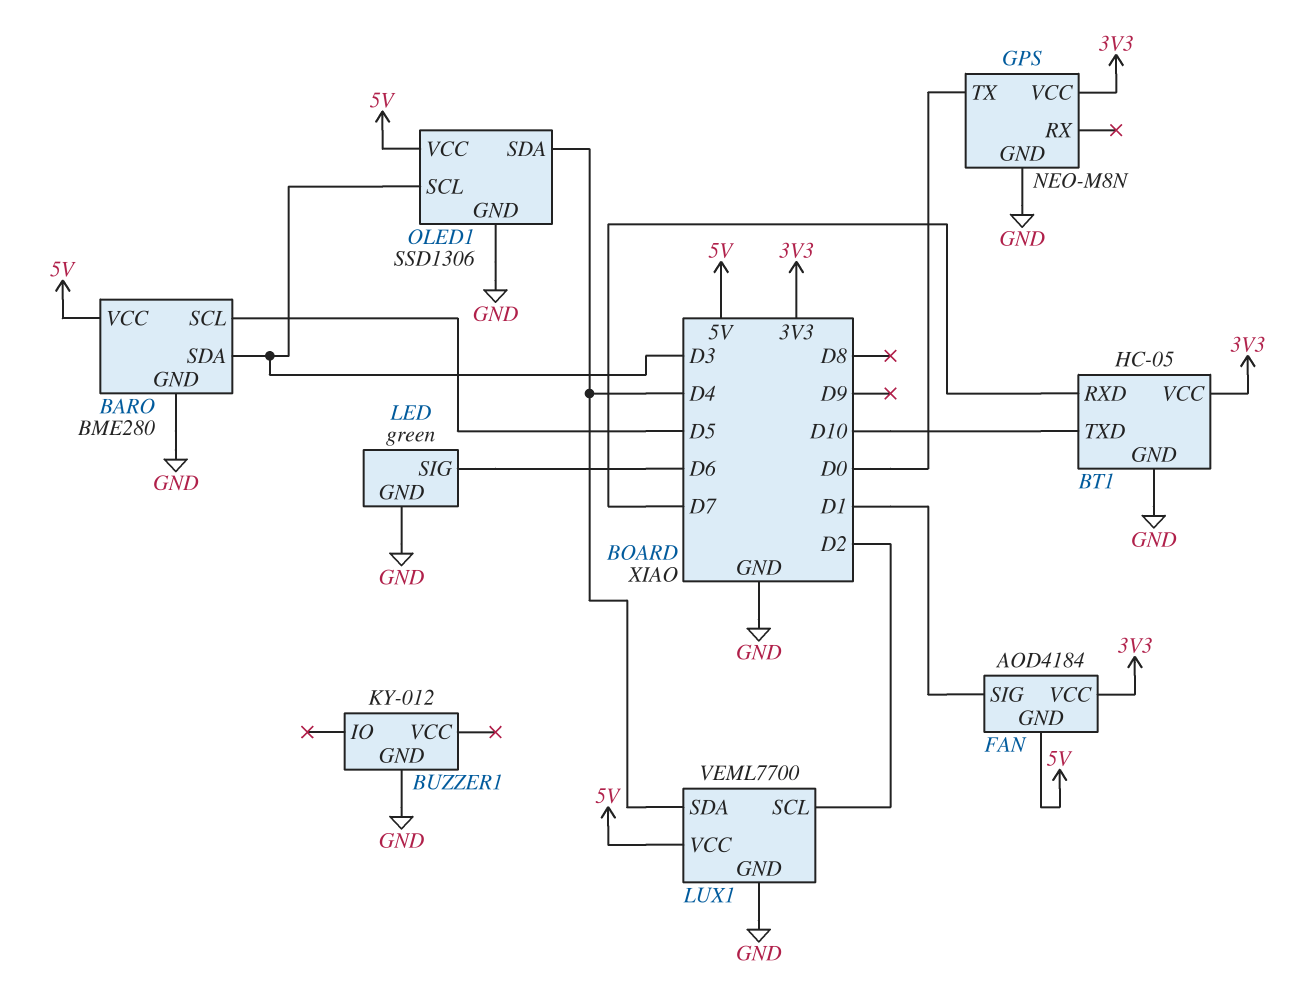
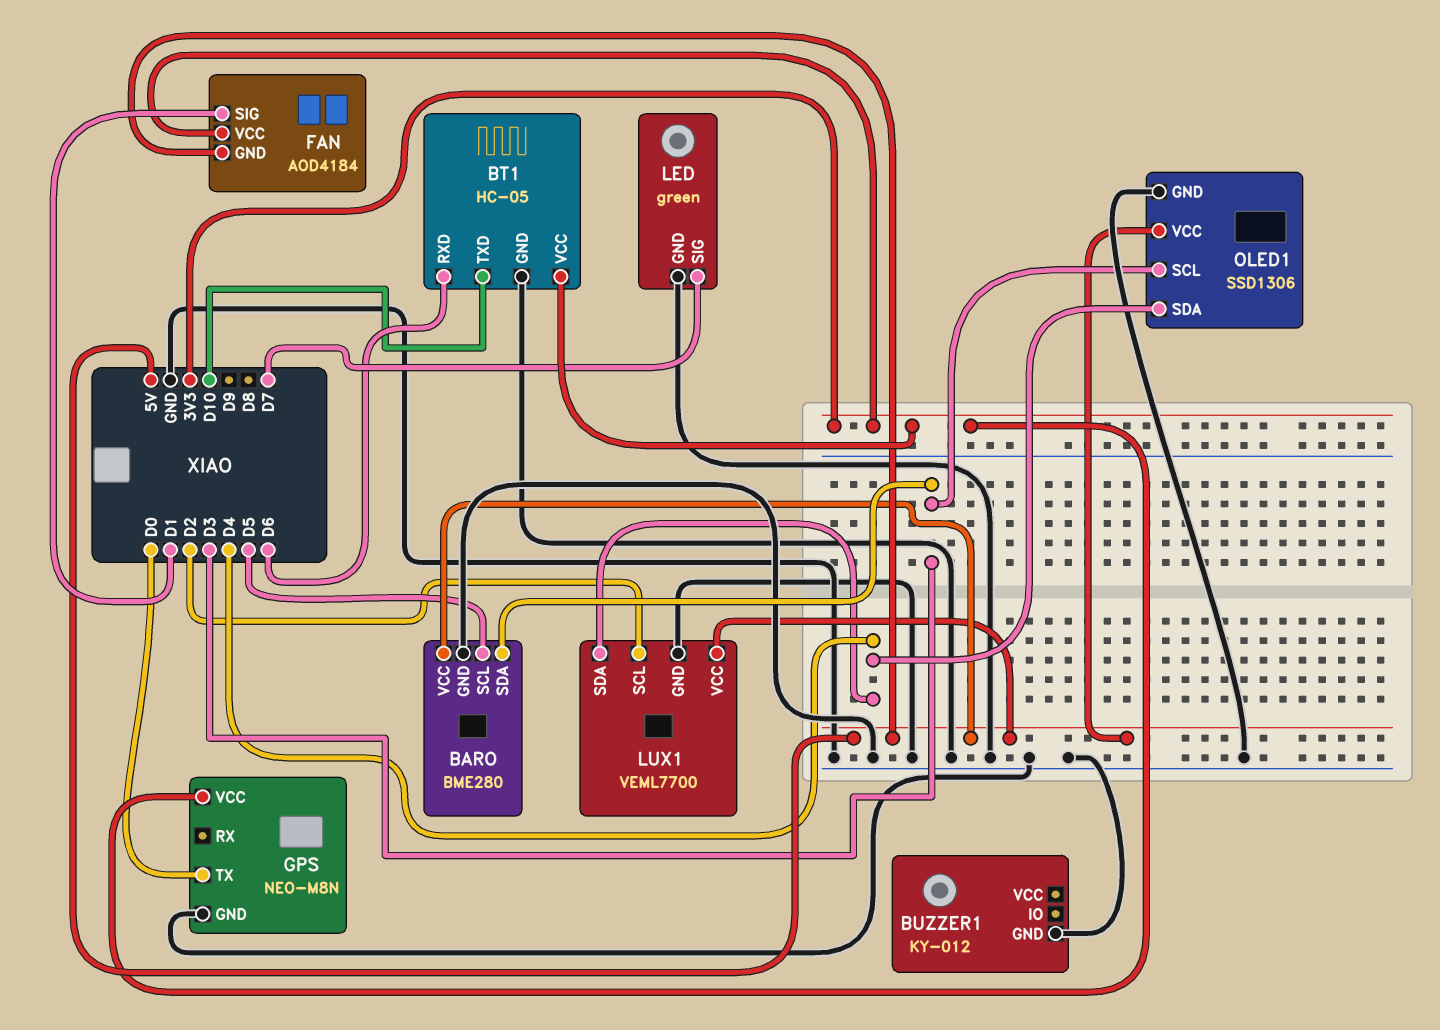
BT1 pin RXD: D7 -> D6
LED pin SIG: D6 -> D7

